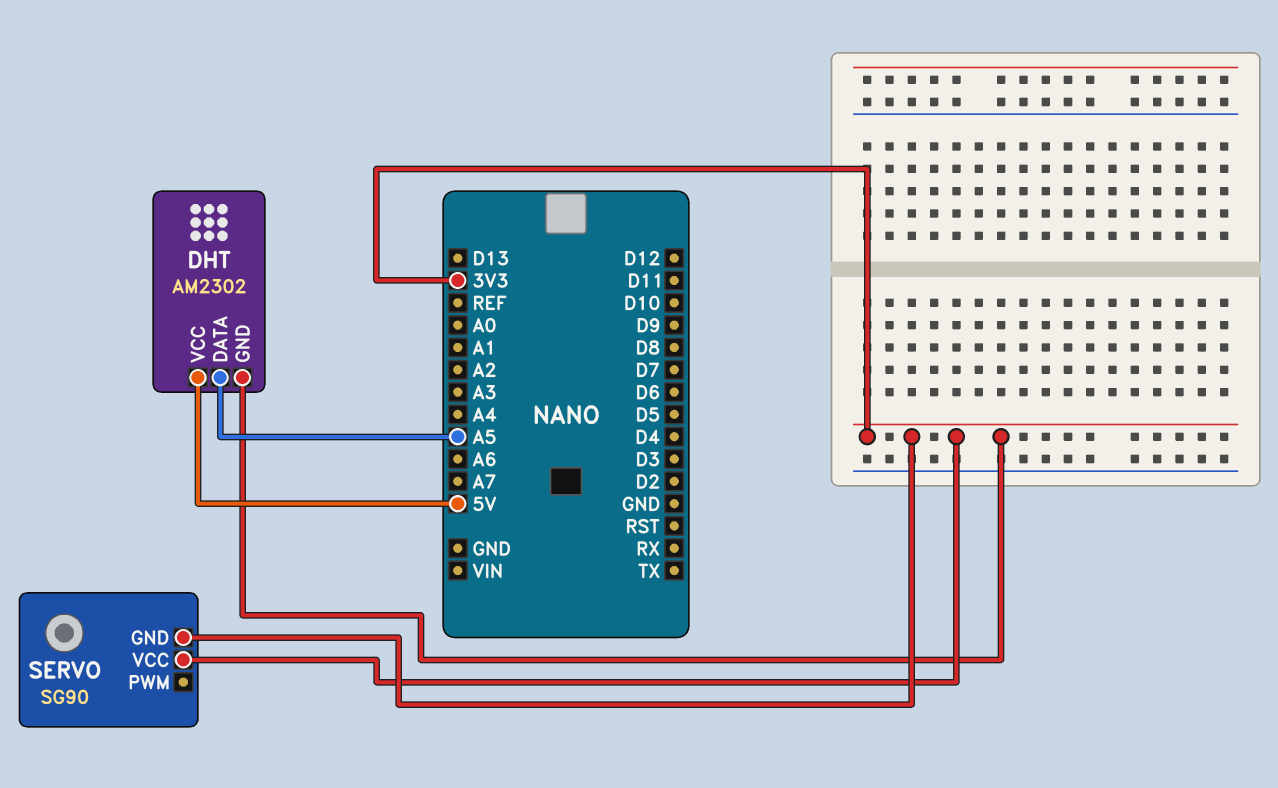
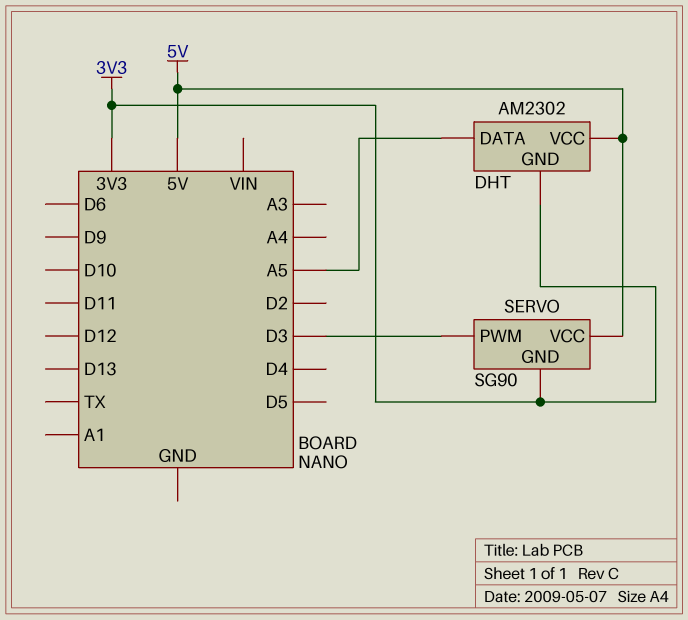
SERVO pin PWM: none -> D3
SERVO pin VCC: 3V3 -> 5V

